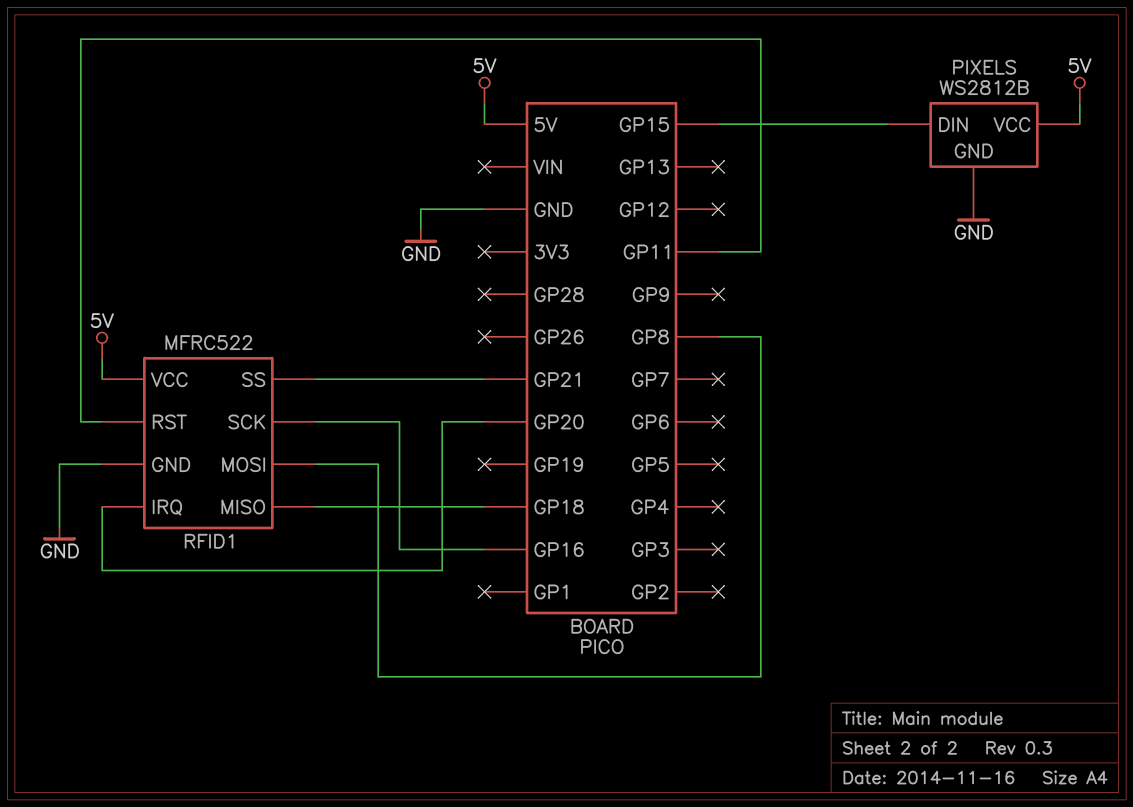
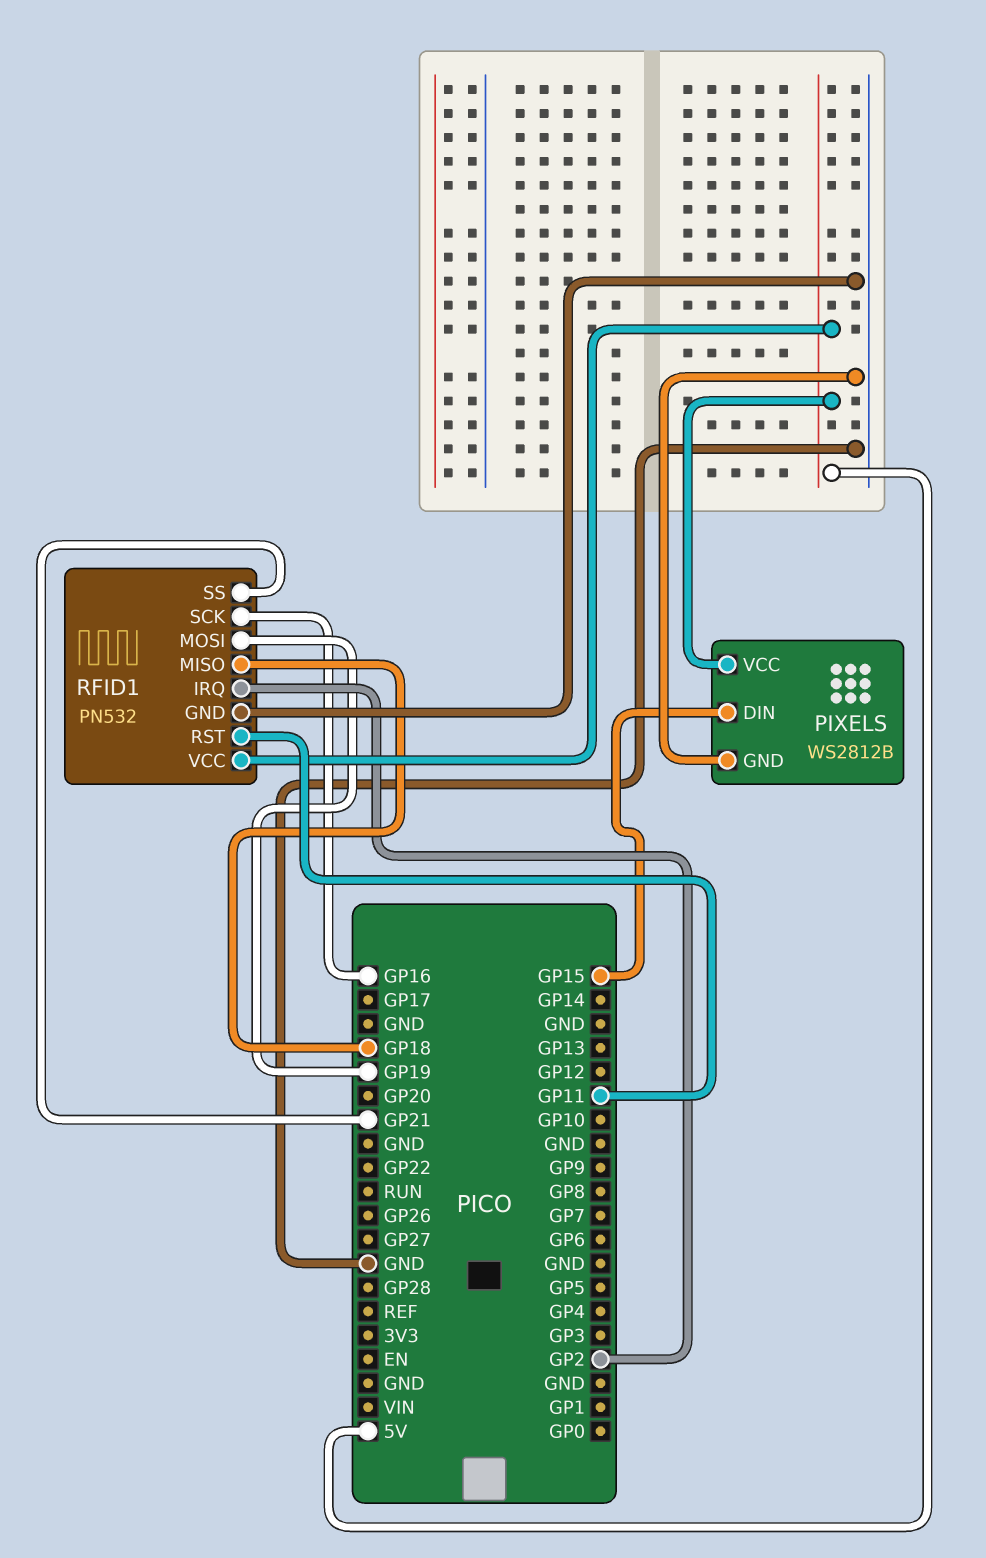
RFID1: MFRC522 -> PN532
RFID1 pin IRQ: GP20 -> GP2
RFID1 pin MOSI: GP8 -> GP19

